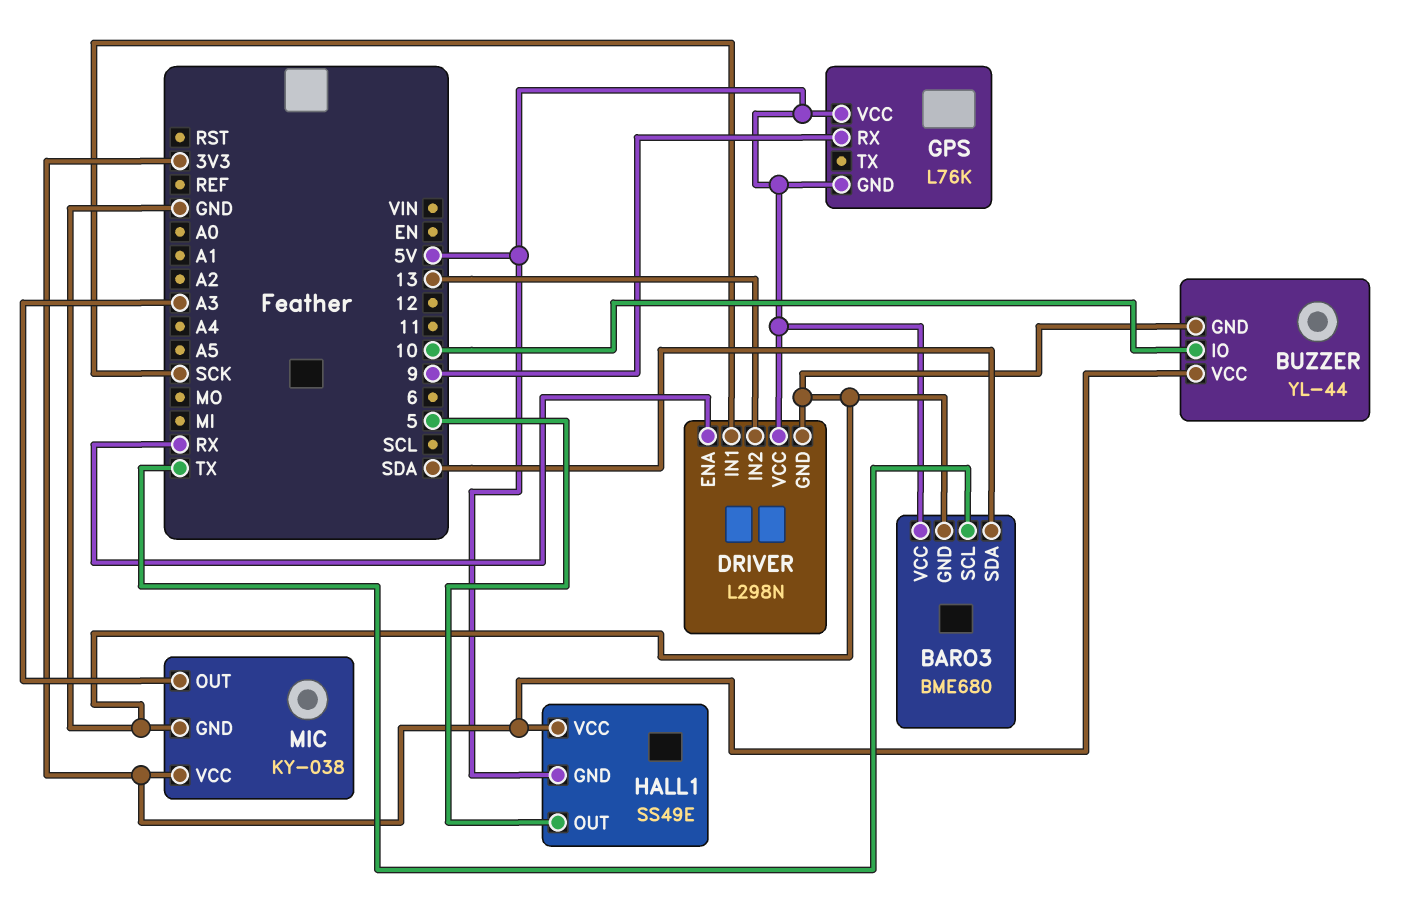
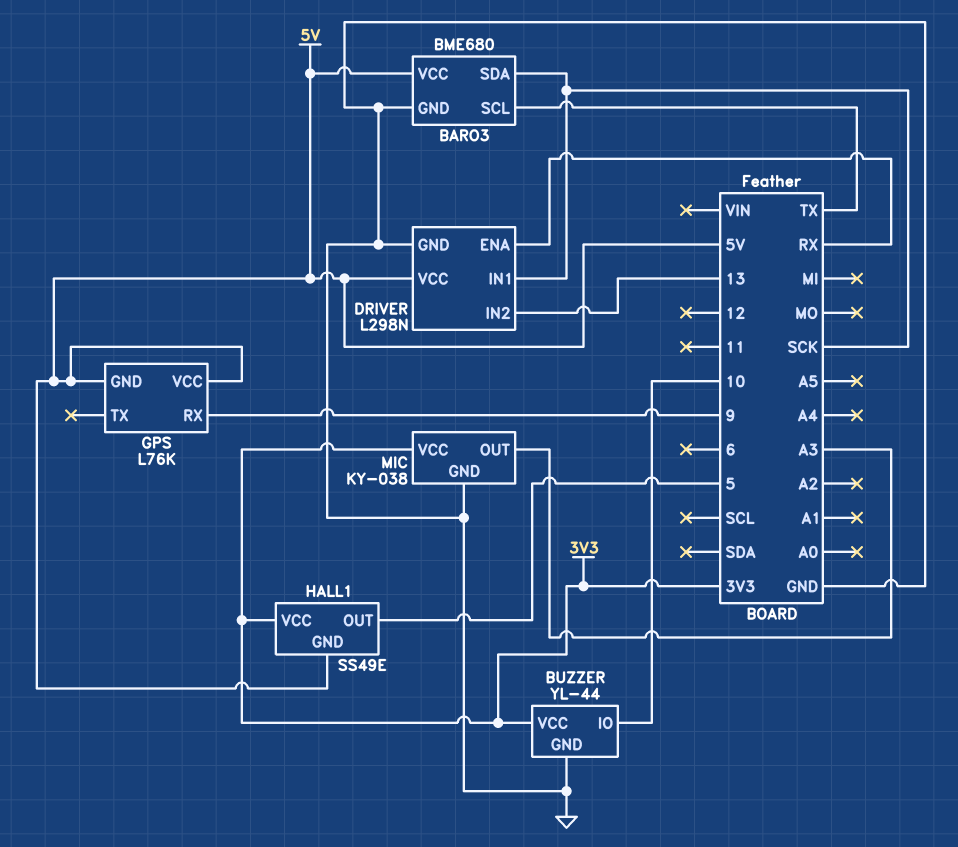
BARO3 pin SDA: SDA -> SCK

